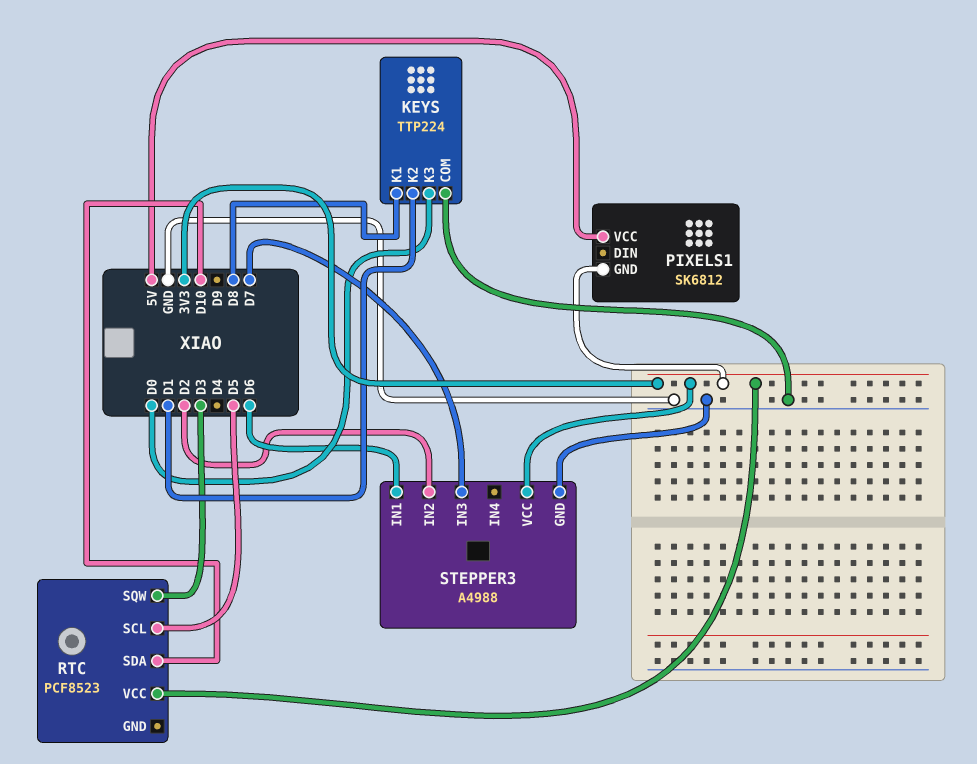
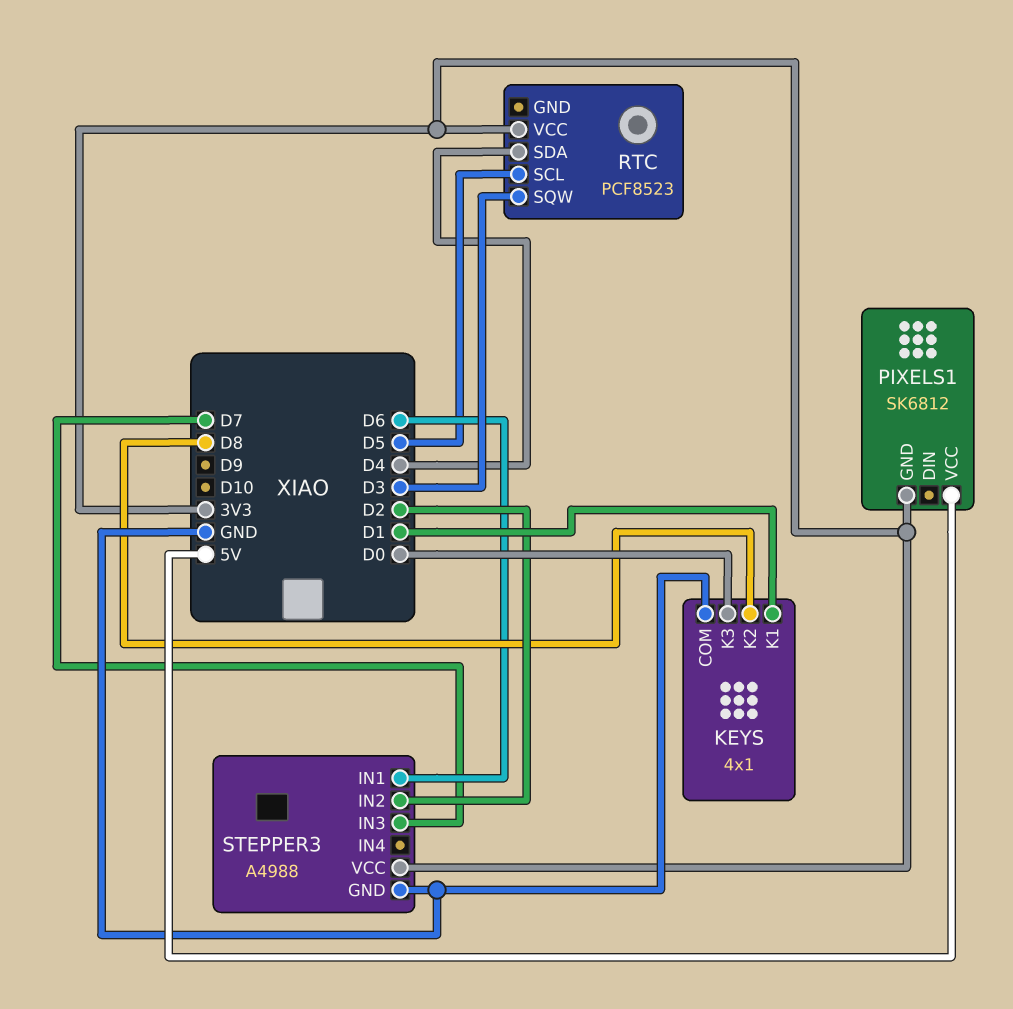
KEYS: TTP224 -> 4x1
KEYS pin K1: D8 -> D1
KEYS pin K2: D1 -> D8
RTC pin SDA: D10 -> D4

